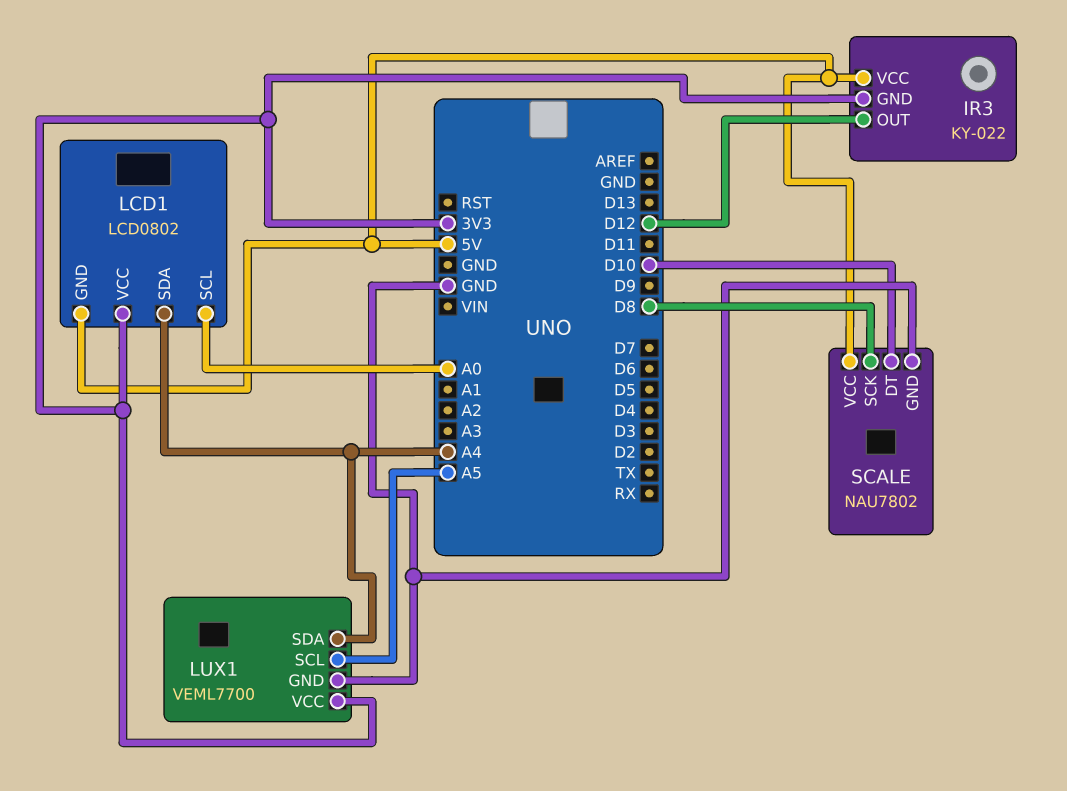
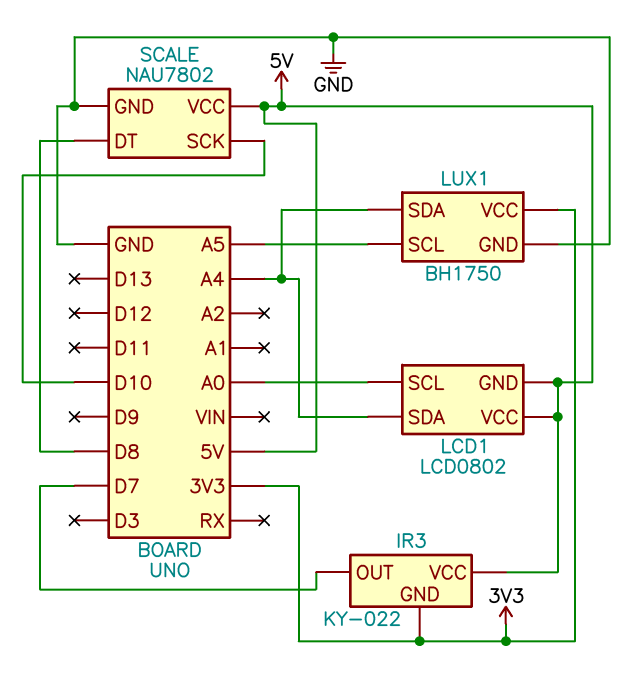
IR3 pin OUT: D12 -> D7
LCD1 pin VCC: 3V3 -> 5V
LUX1: VEML7700 -> BH1750
SCALE pin DT: D10 -> D8
SCALE pin SCK: D8 -> D10

